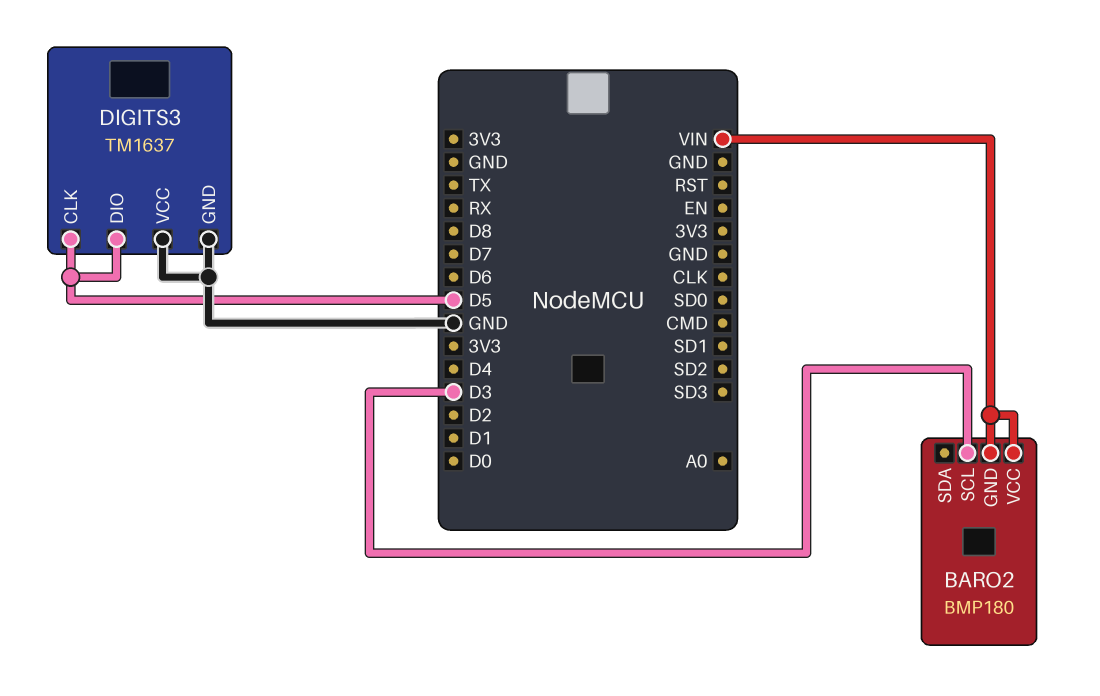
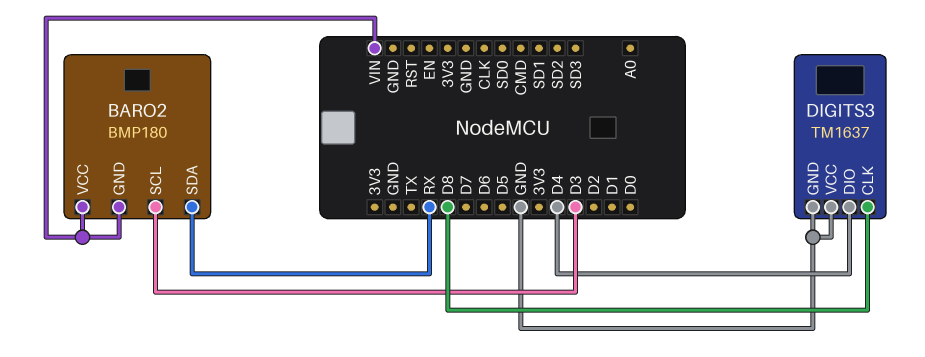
BARO2 pin SDA: none -> RX
DIGITS3 pin CLK: D5 -> D8
DIGITS3 pin DIO: D5 -> D4

